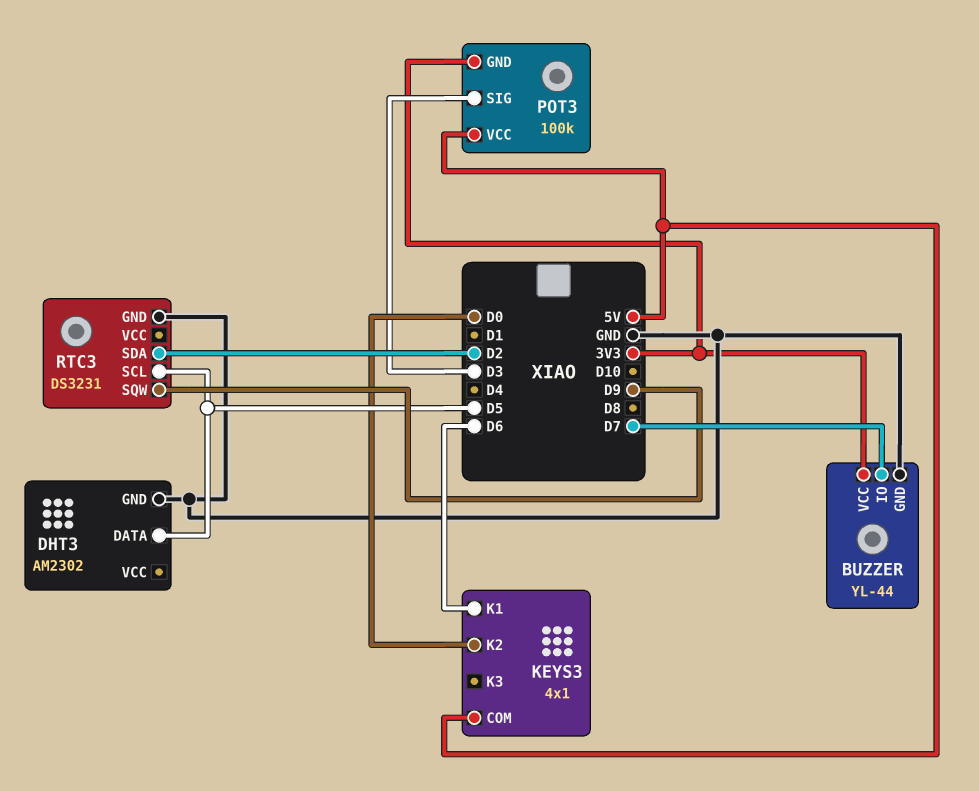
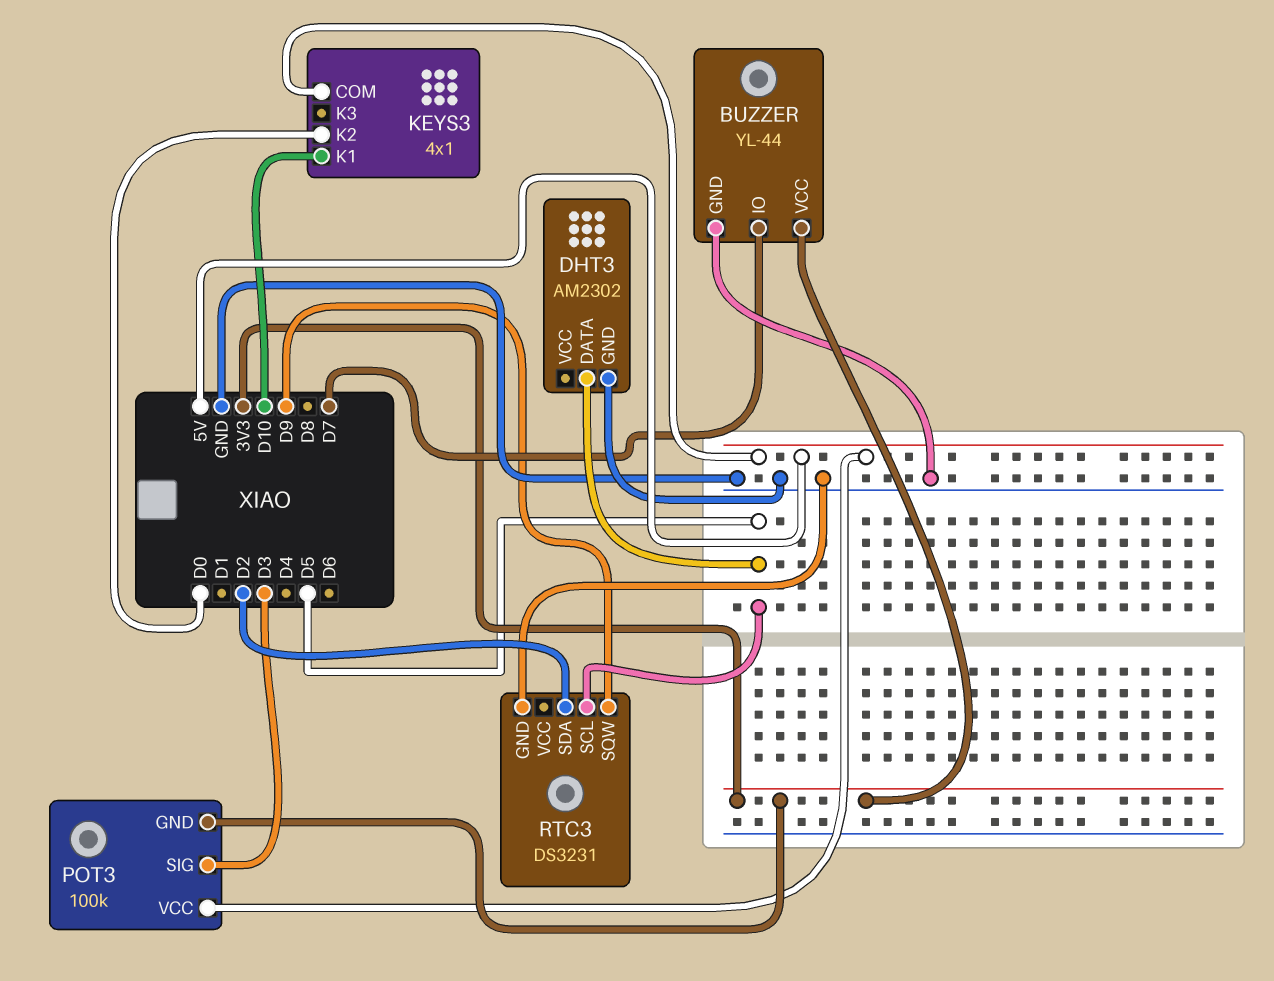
KEYS3 pin K1: D6 -> D10

